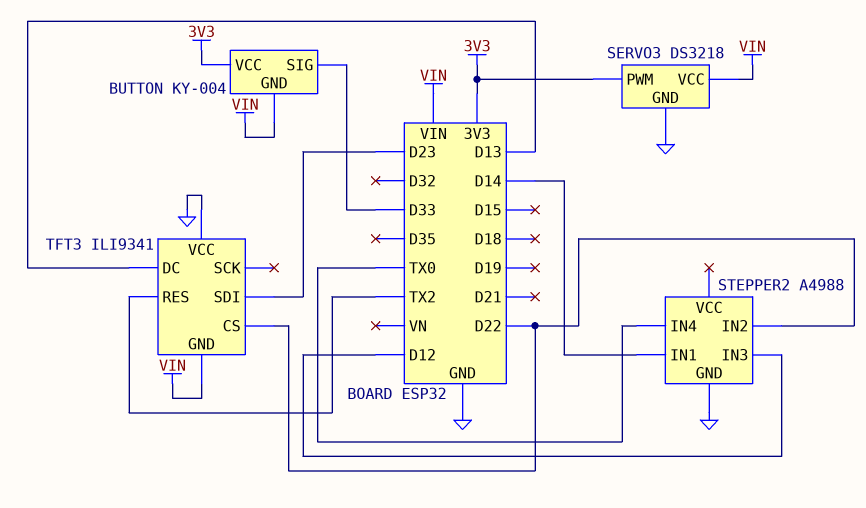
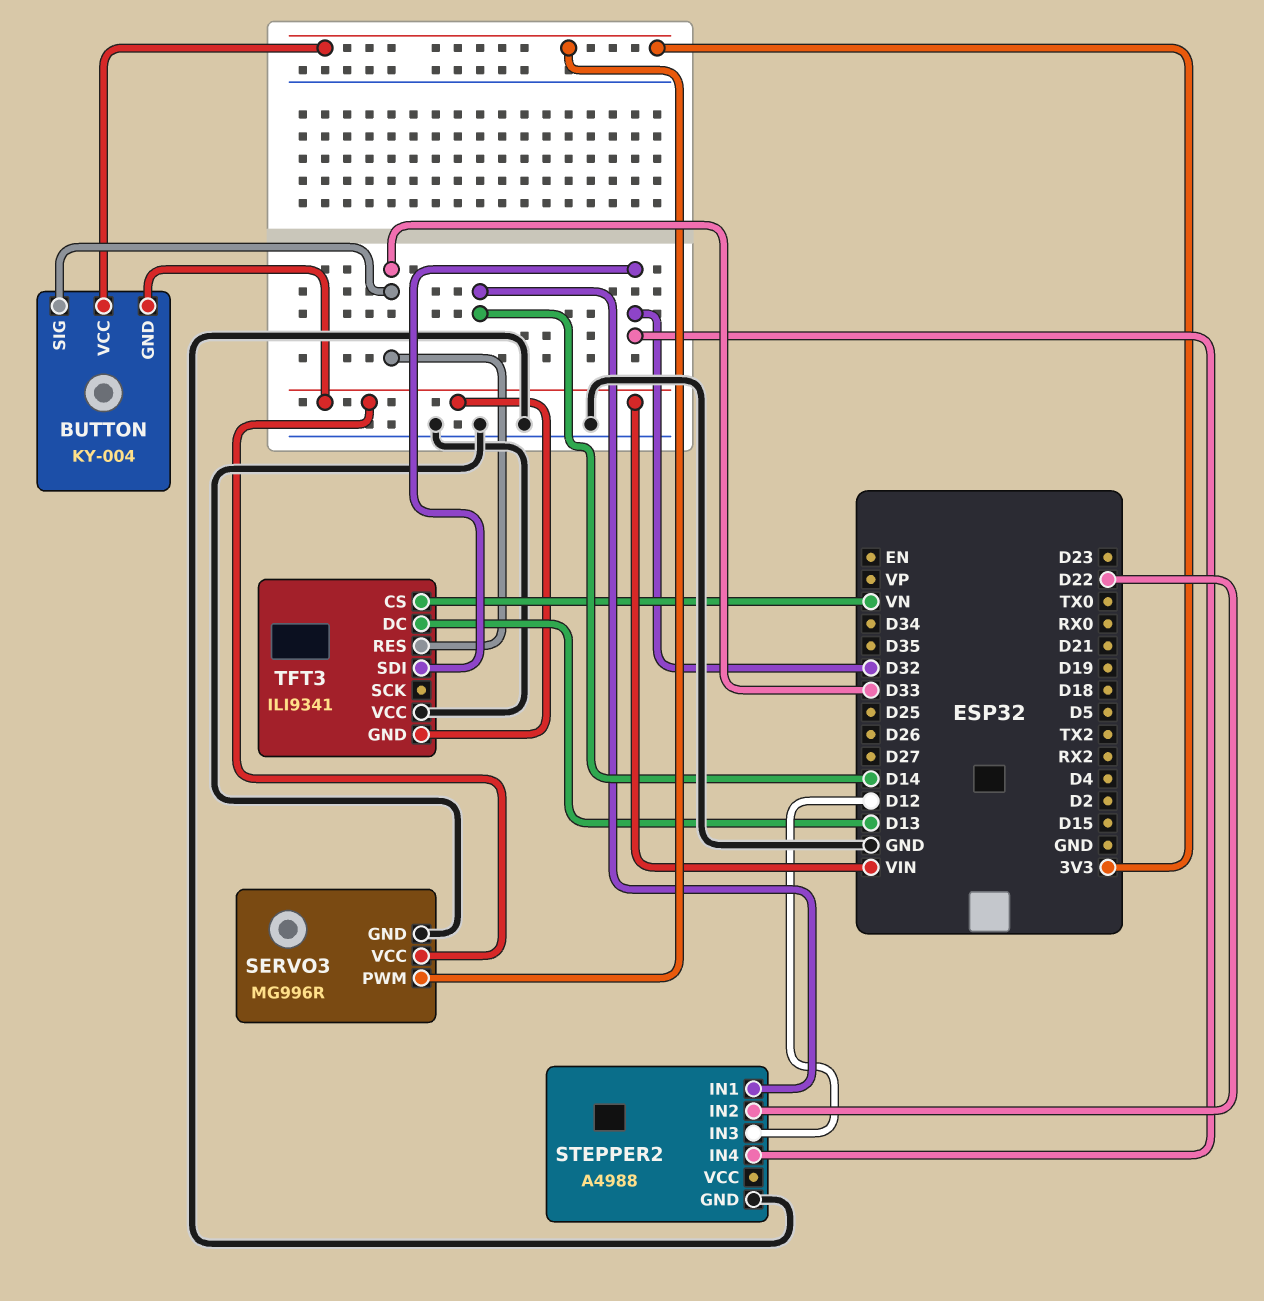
SERVO3: DS3218 -> MG996R
STEPPER2 pin IN4: TX0 -> D32
TFT3 pin CS: D22 -> VN
TFT3 pin RES: TX2 -> D33
TFT3 pin SDI: D23 -> D32

